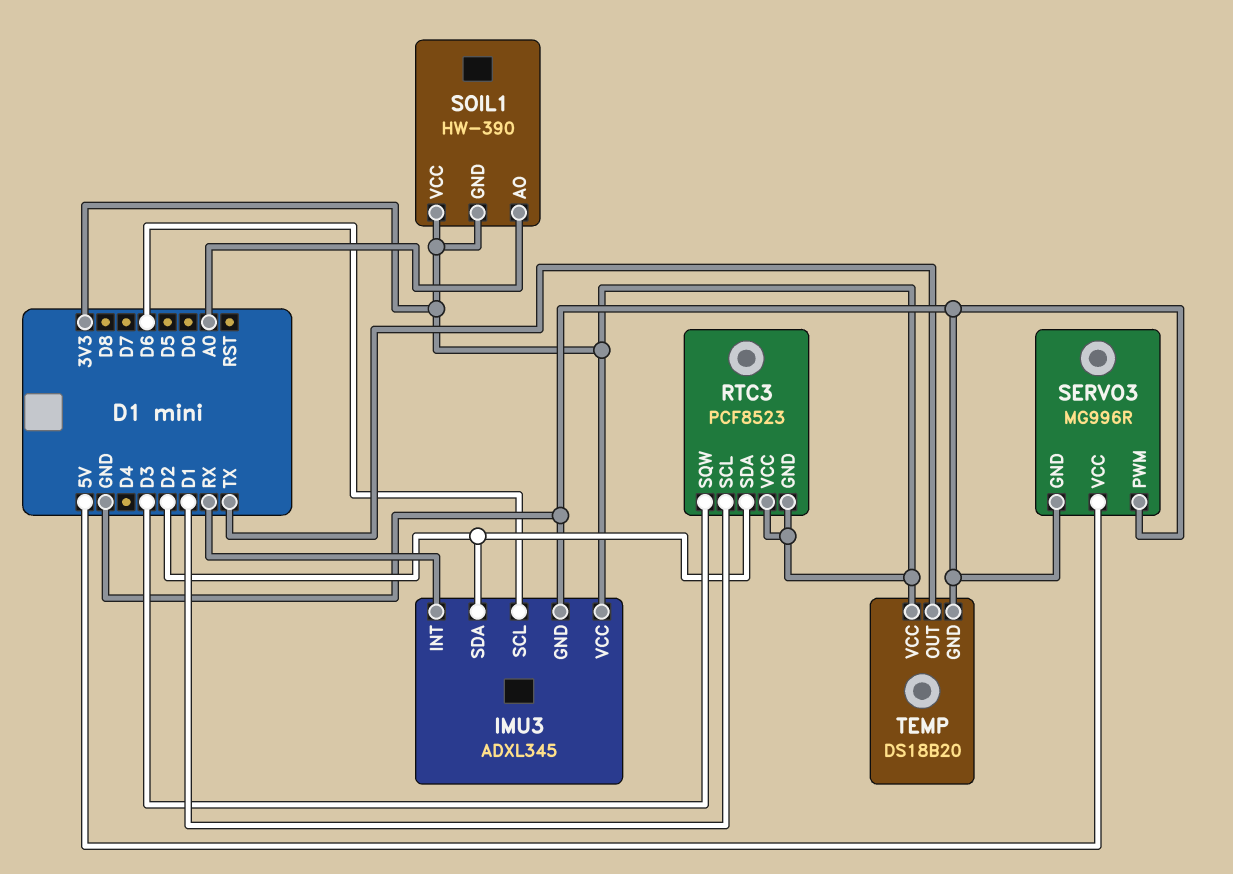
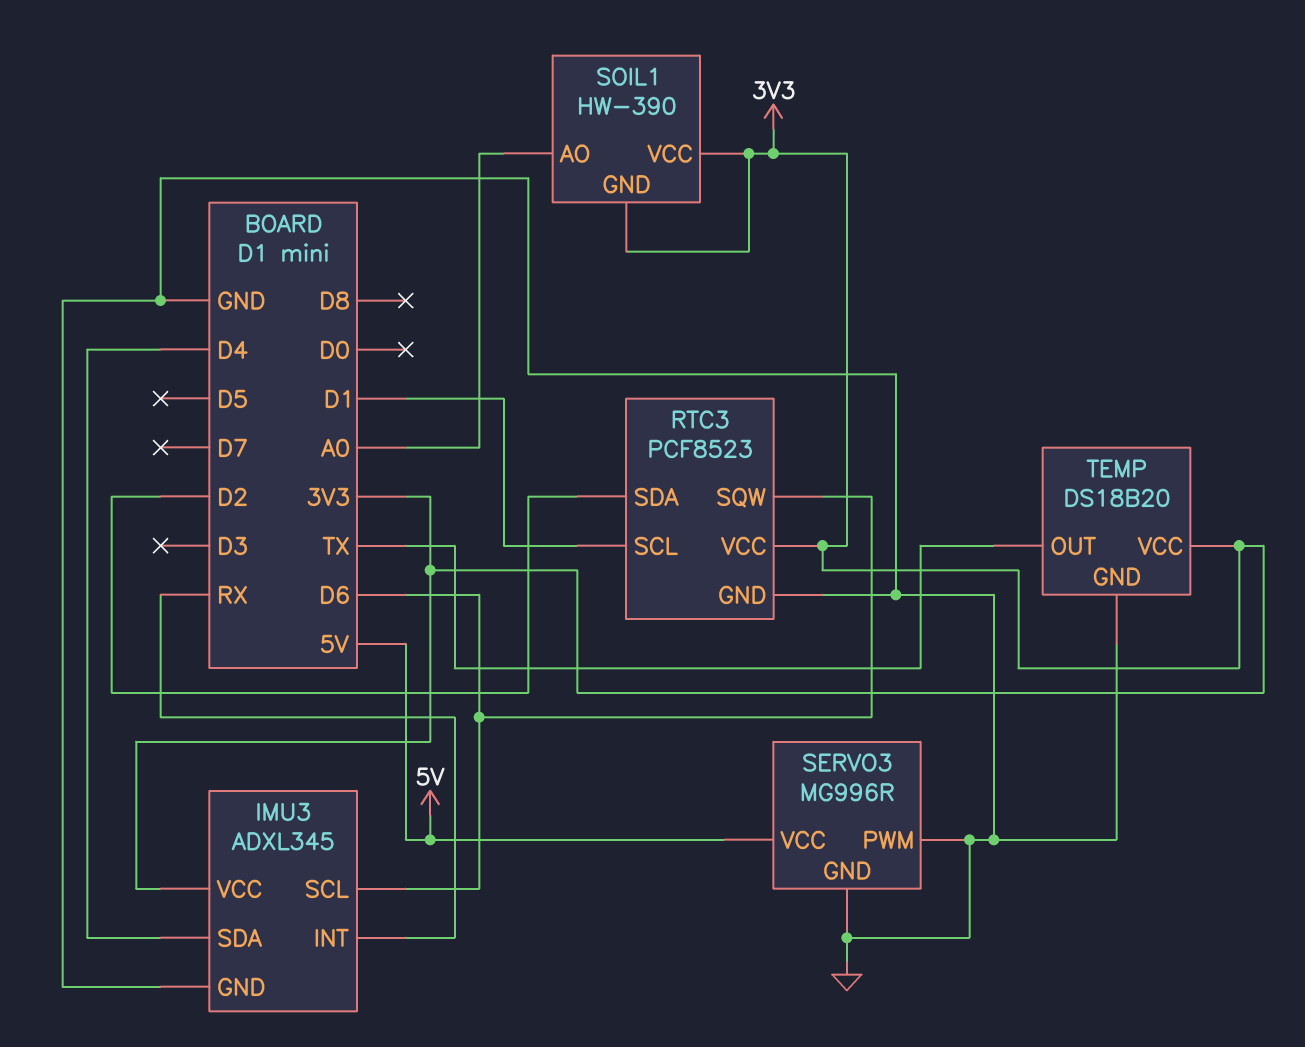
IMU3 pin SDA: D2 -> D4
RTC3 pin GND: 3V3 -> GND
RTC3 pin SQW: D3 -> D6

